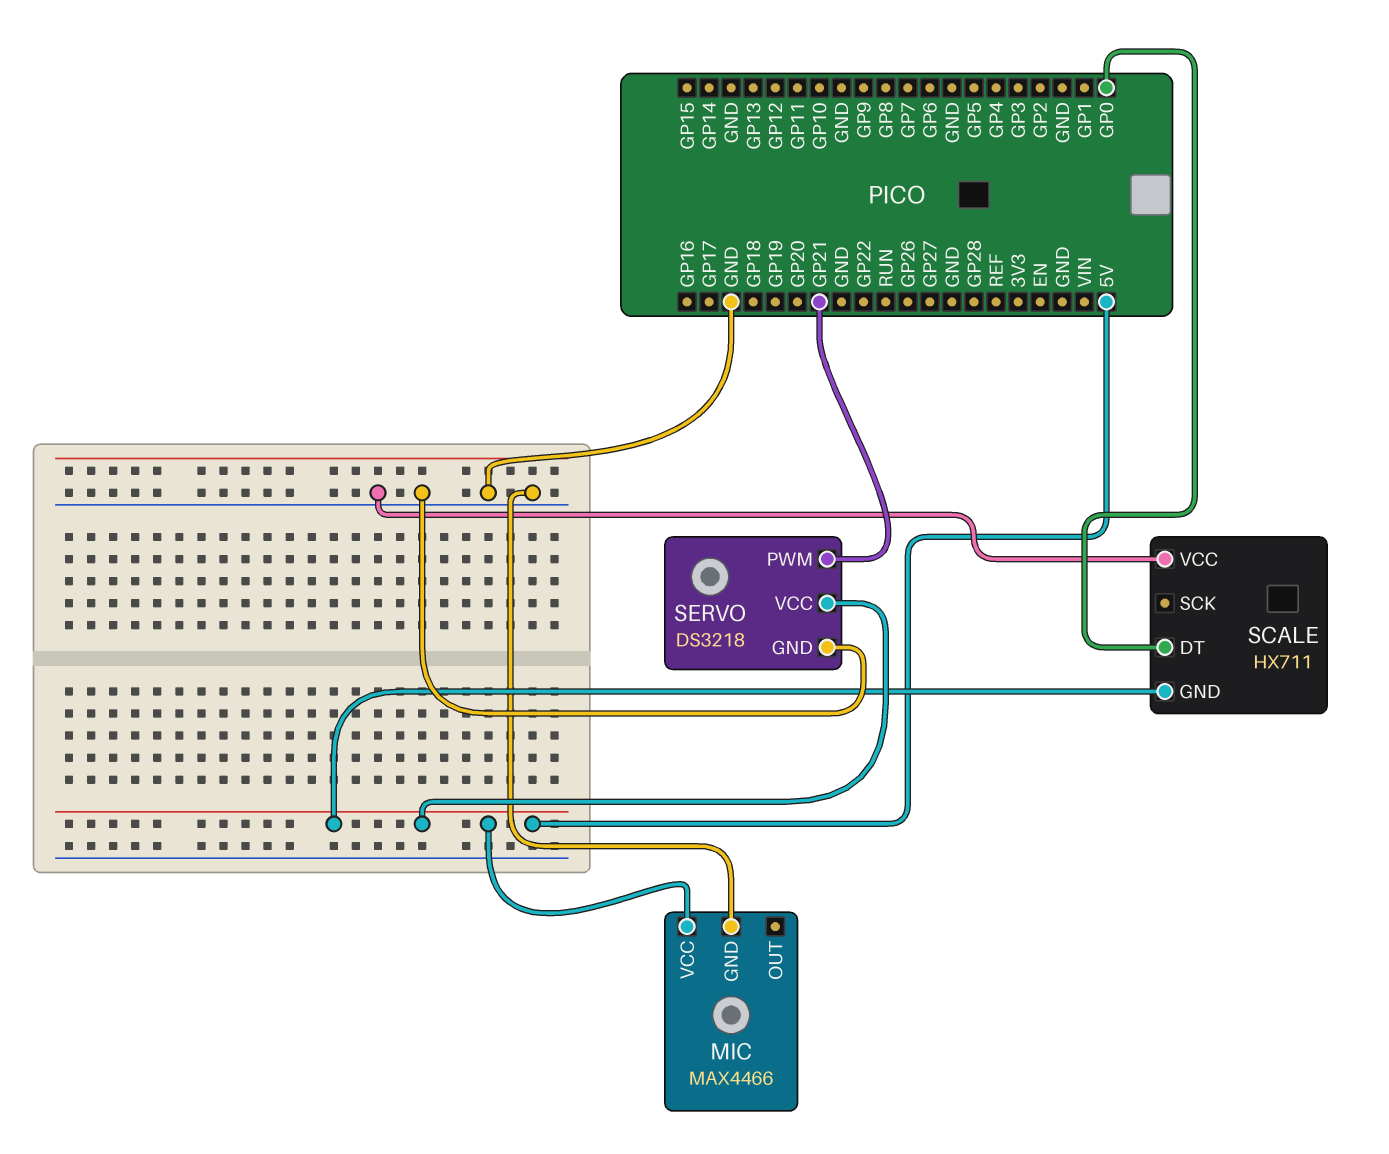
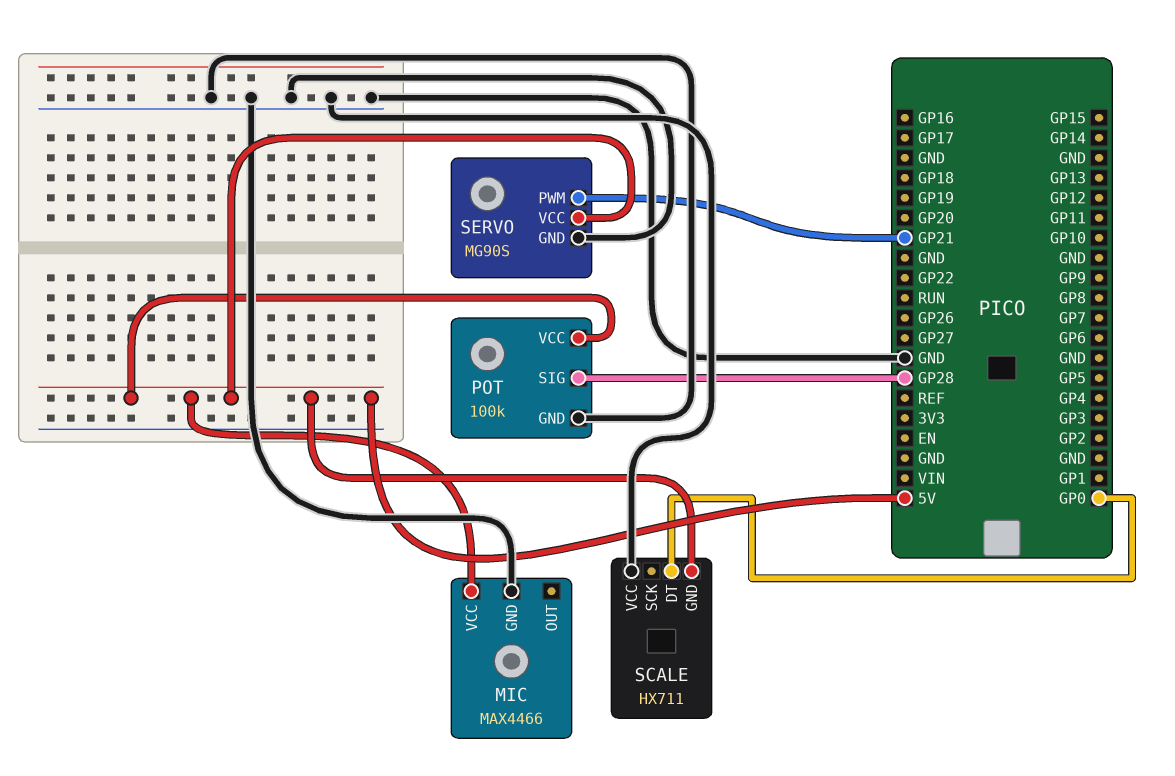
POT: none -> 100k
POT pin GND: none -> GND
POT pin SIG: none -> GP28
POT pin VCC: none -> 5V
SERVO: DS3218 -> MG90S

